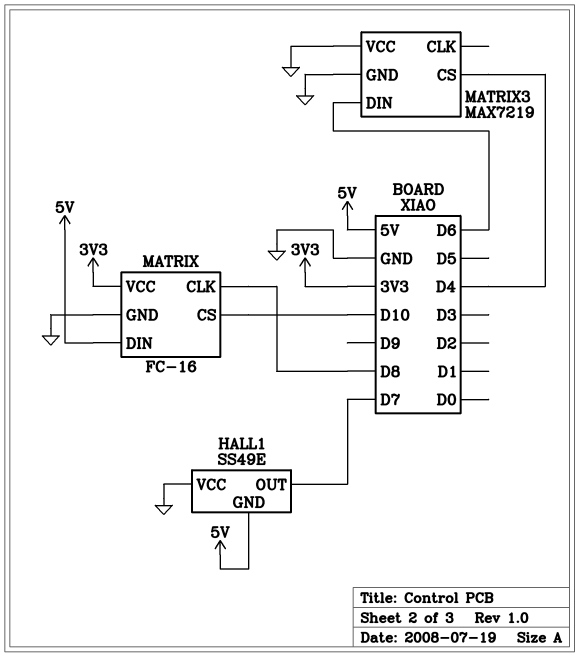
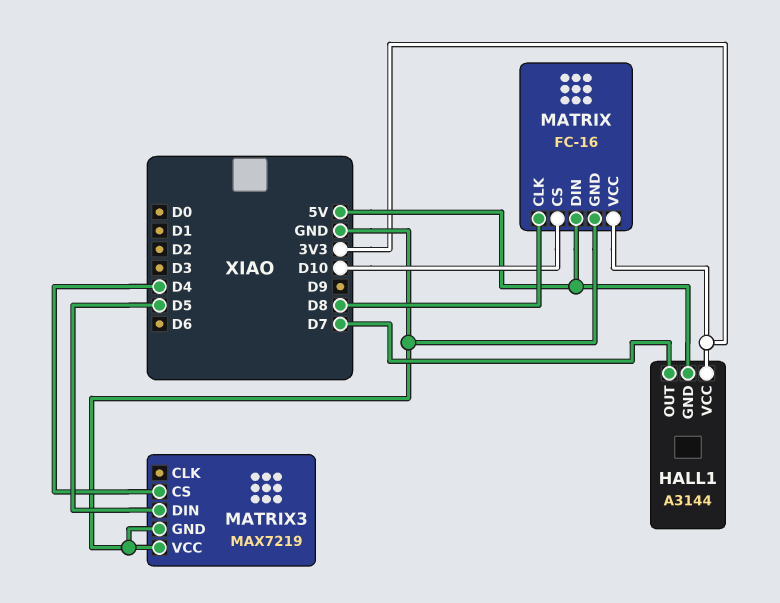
HALL1: SS49E -> A3144
HALL1 pin VCC: GND -> 3V3
MATRIX3 pin DIN: D6 -> D5

